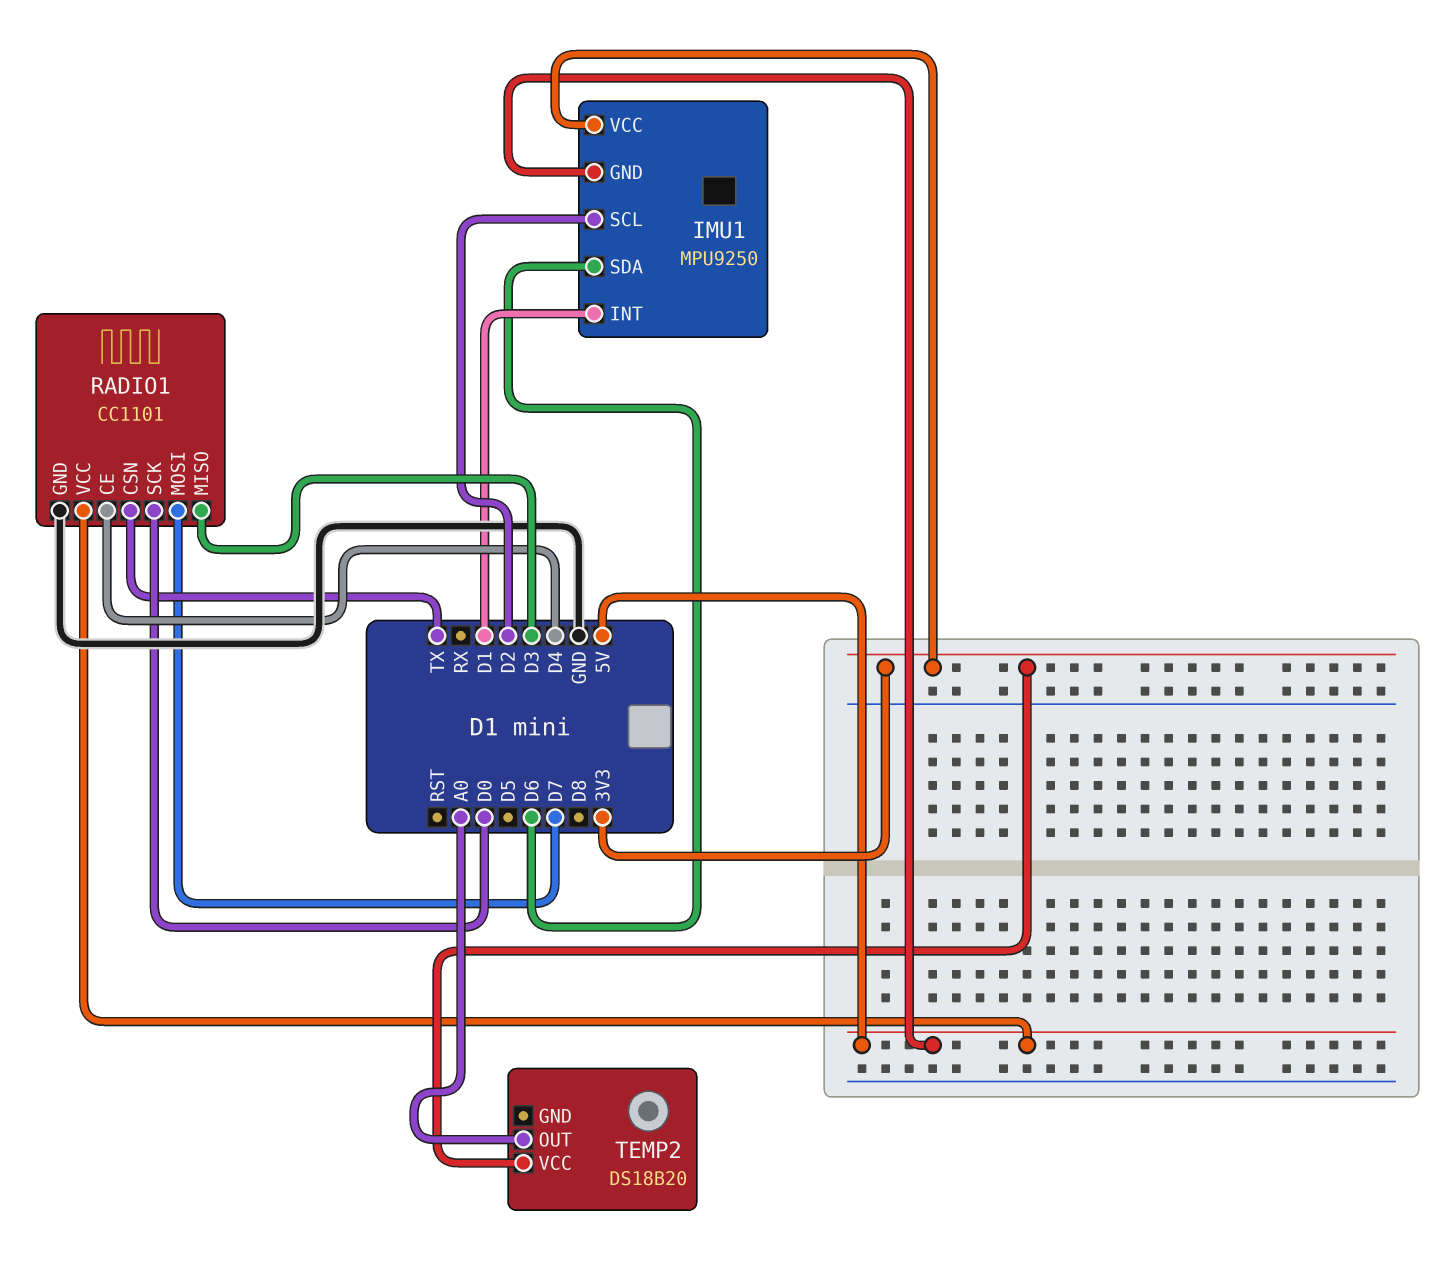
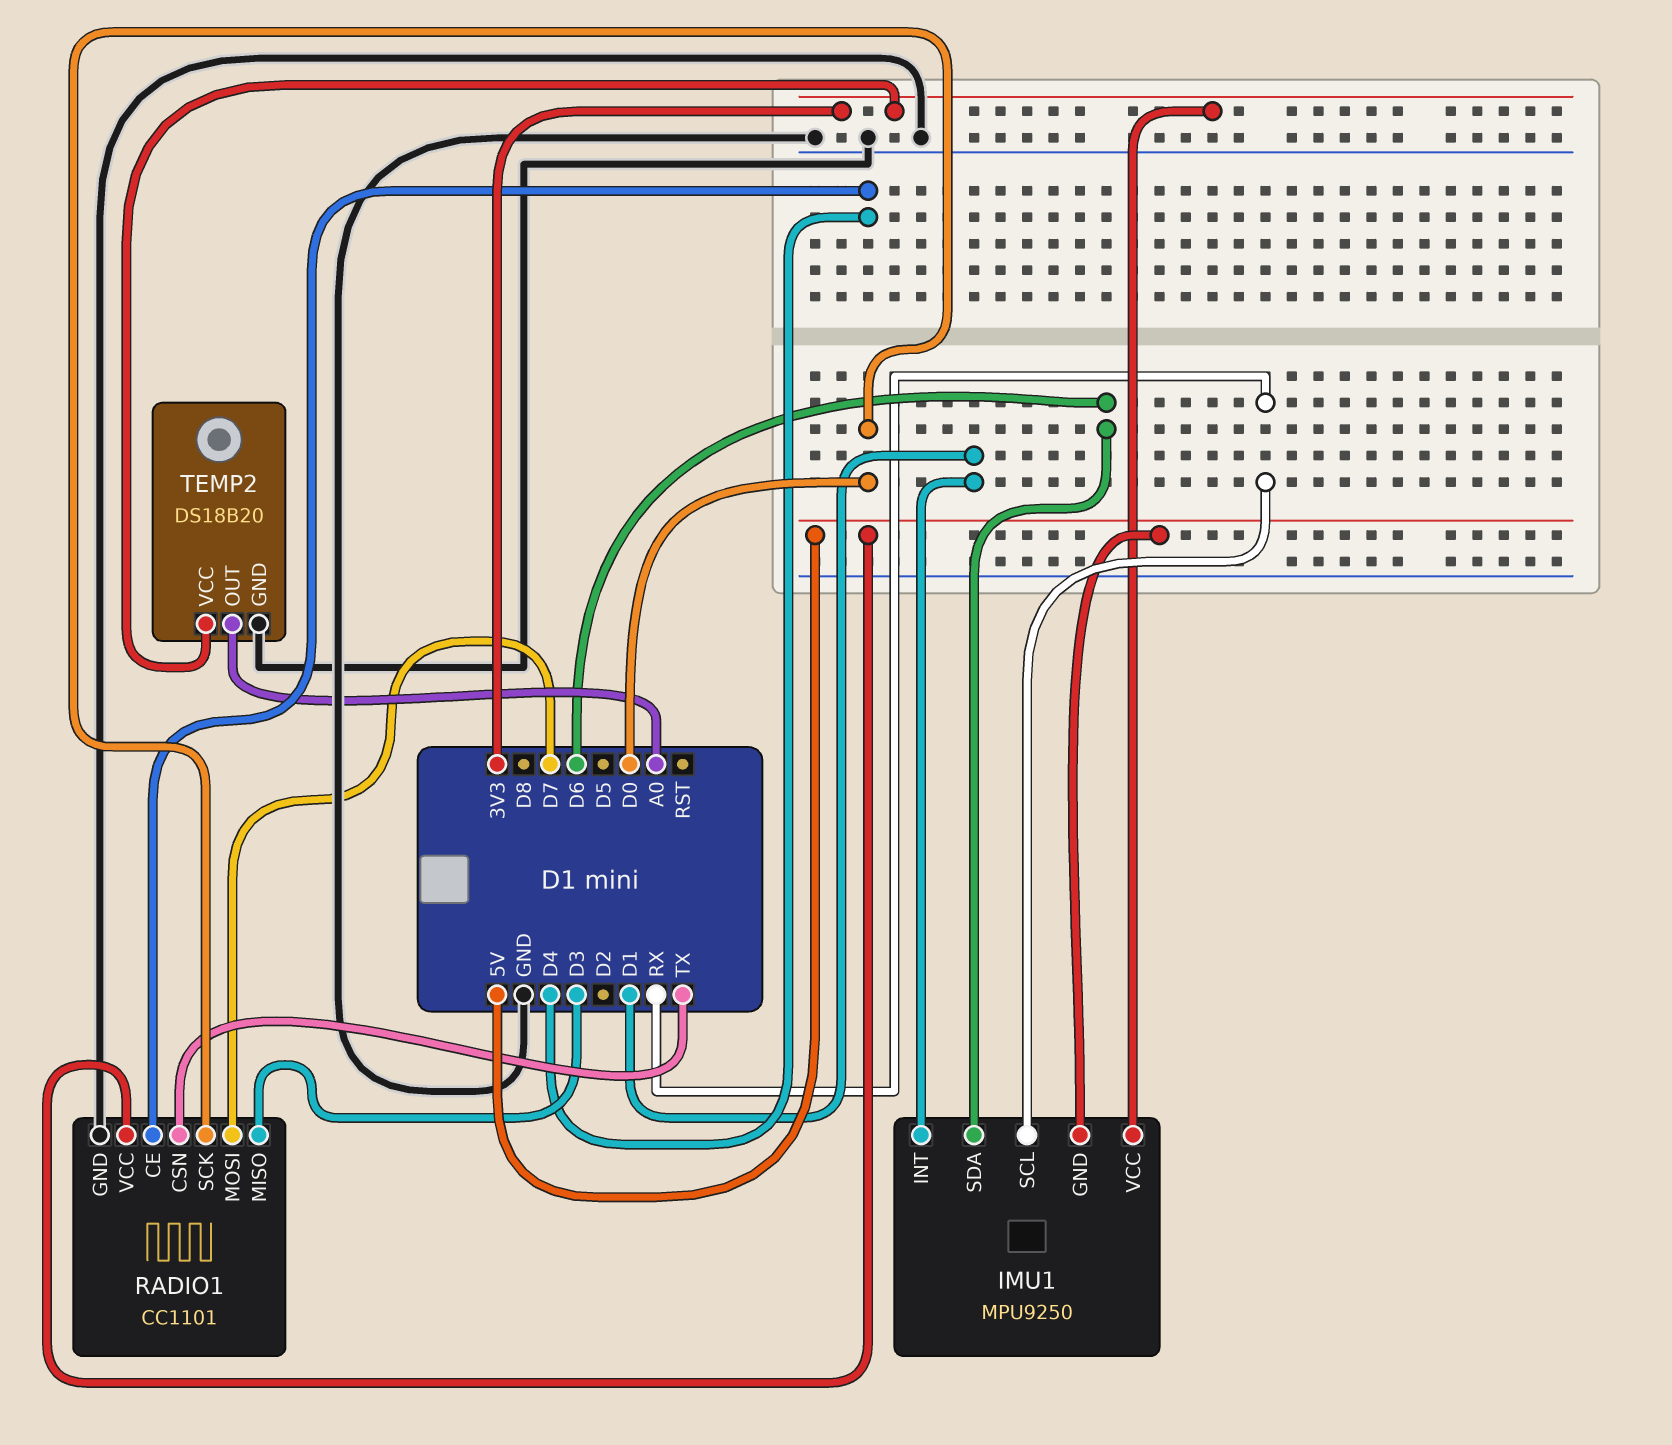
IMU1 pin SCL: D2 -> RX
TEMP2 pin GND: none -> GND

